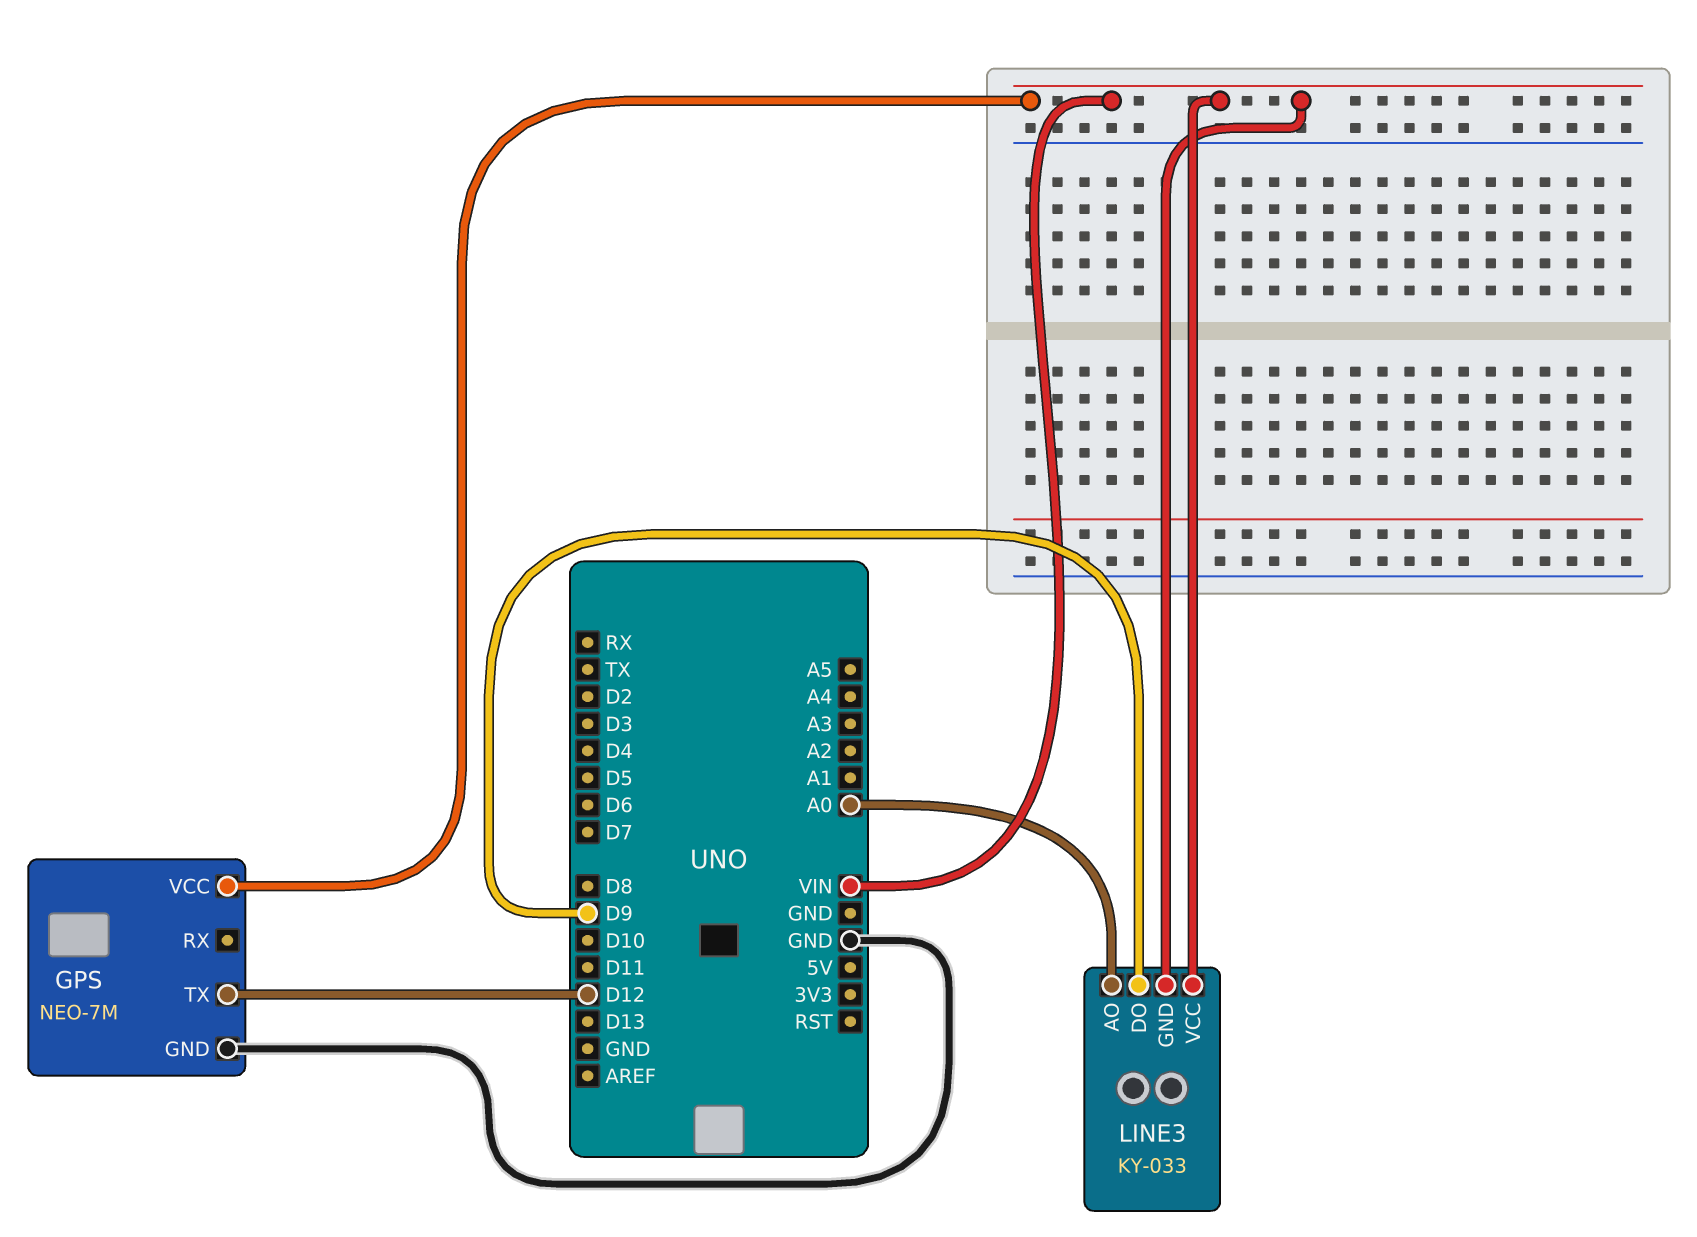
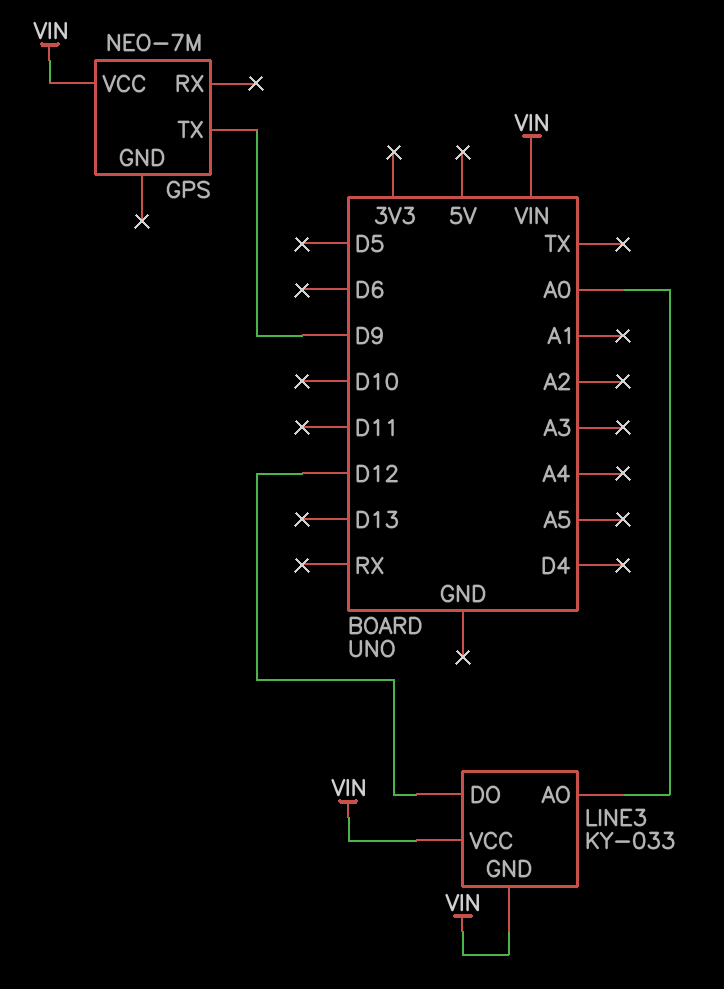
GPS pin GND: GND -> none
GPS pin TX: D12 -> D9
LINE3 pin DO: D9 -> D12

